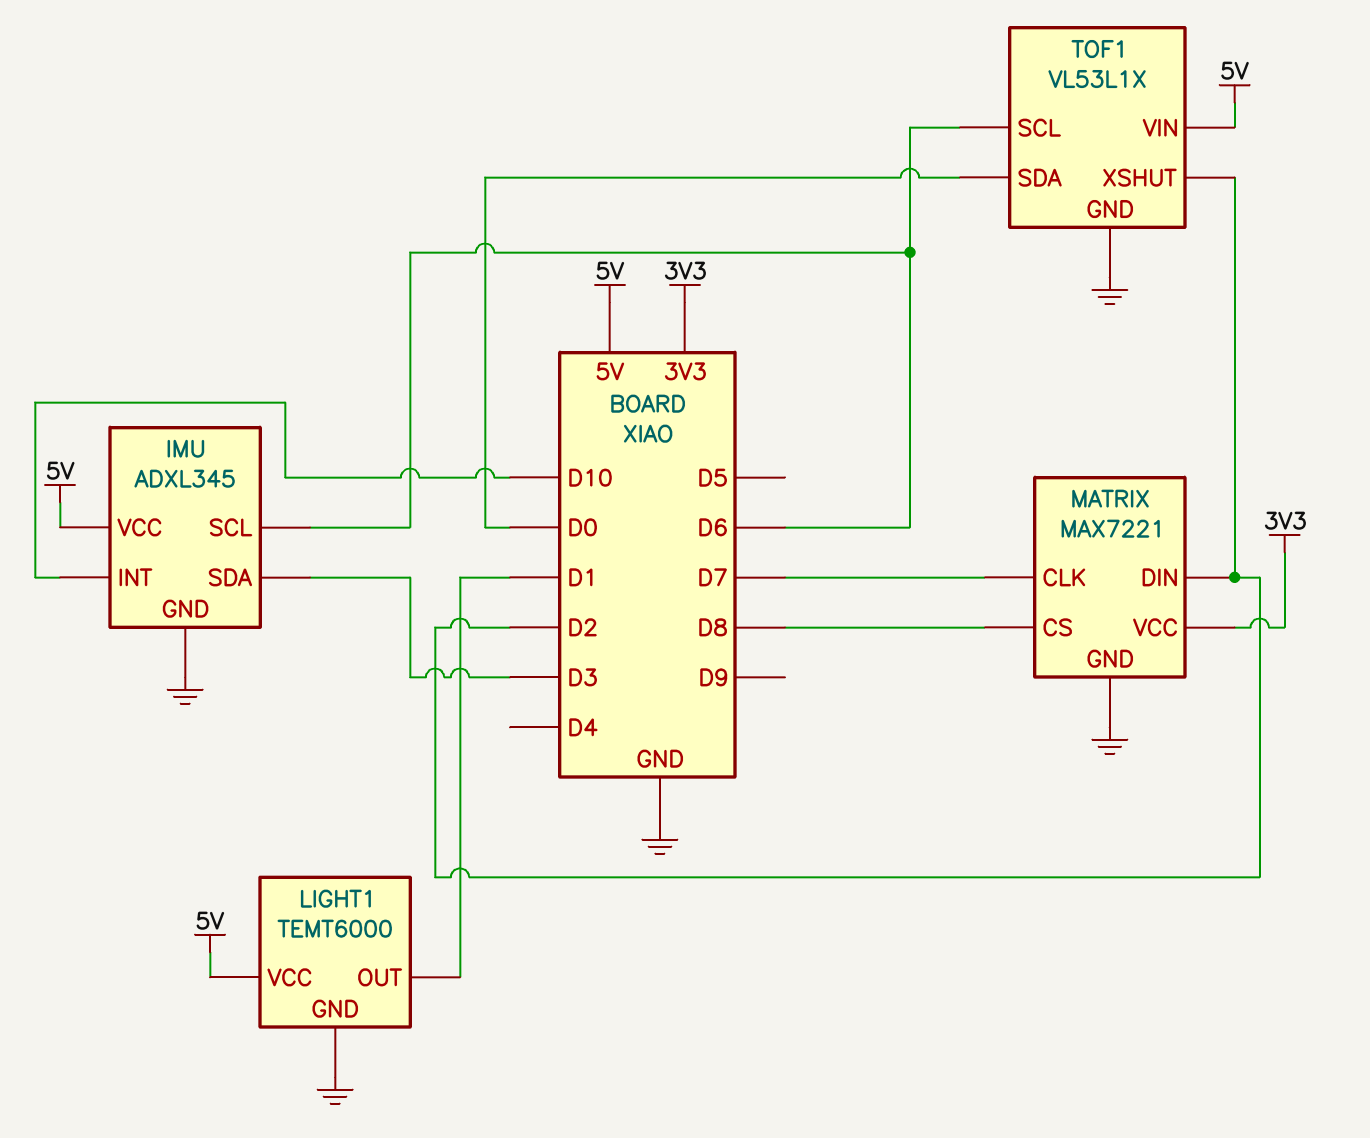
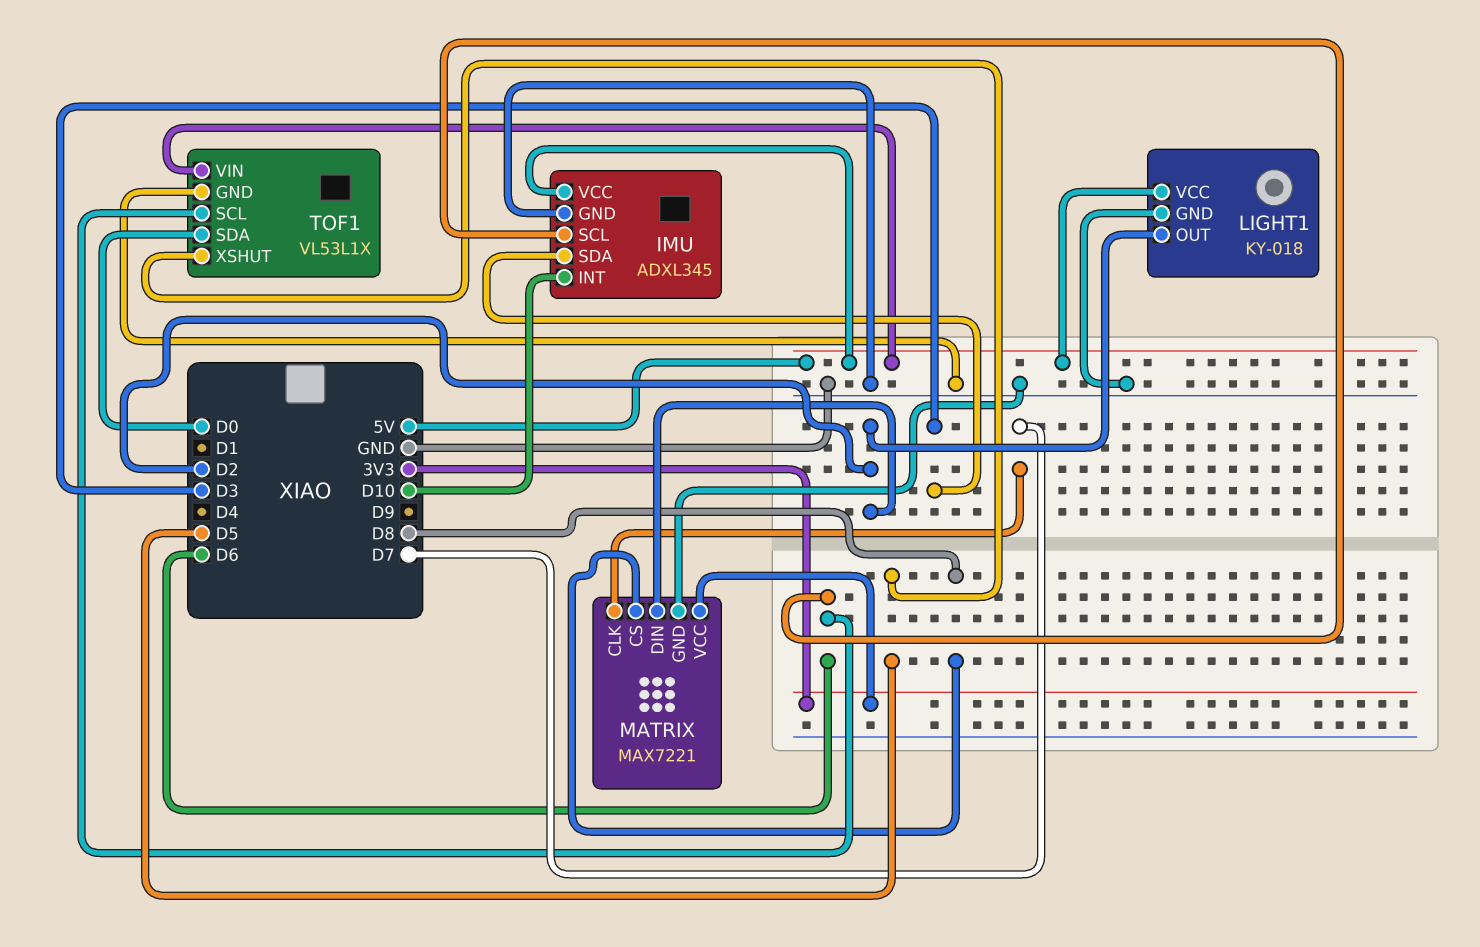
LIGHT1: TEMT6000 -> KY-018
LIGHT1 pin OUT: D1 -> D2
TOF1 pin XSHUT: D2 -> D5

